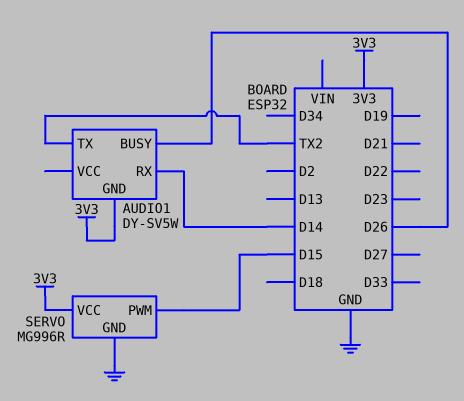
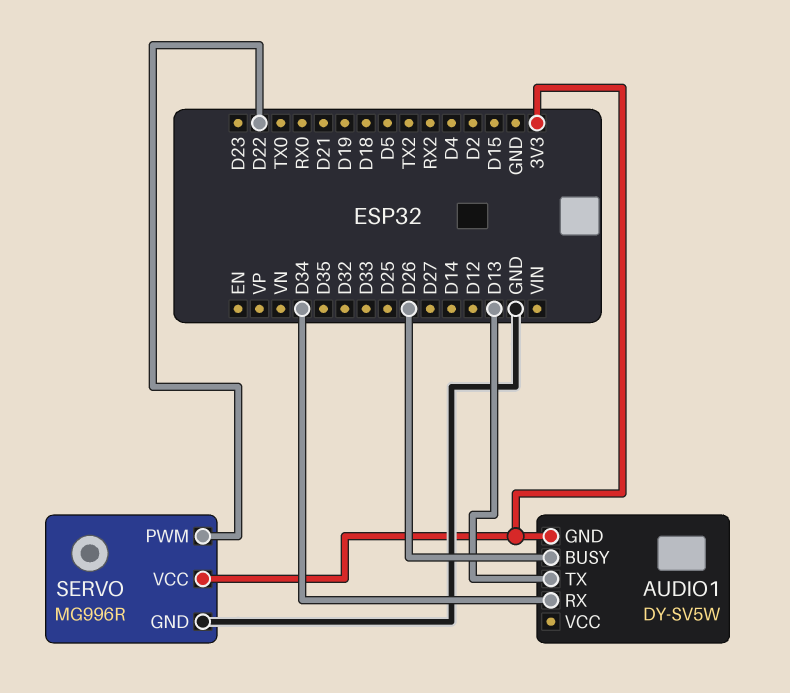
AUDIO1 pin RX: D14 -> D34
AUDIO1 pin TX: TX2 -> D13
SERVO pin PWM: D15 -> D22

